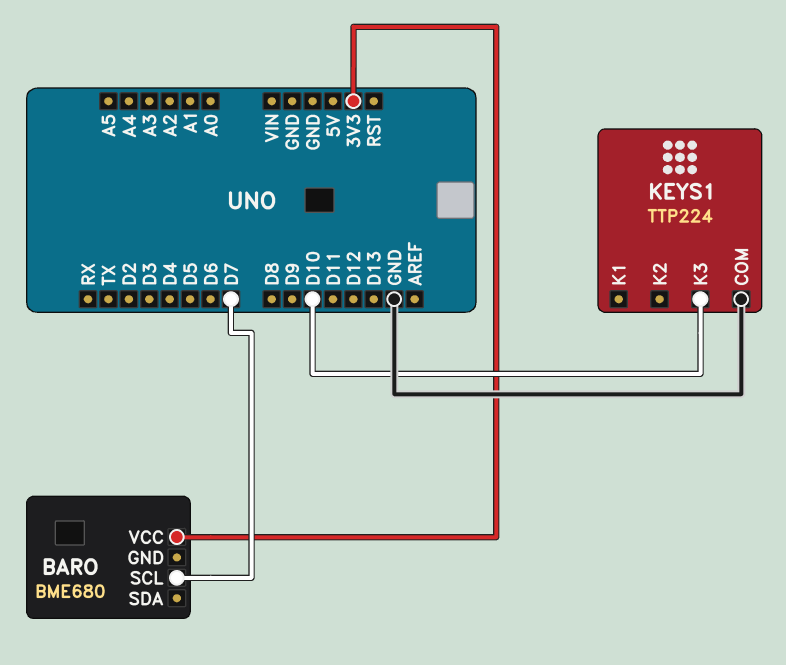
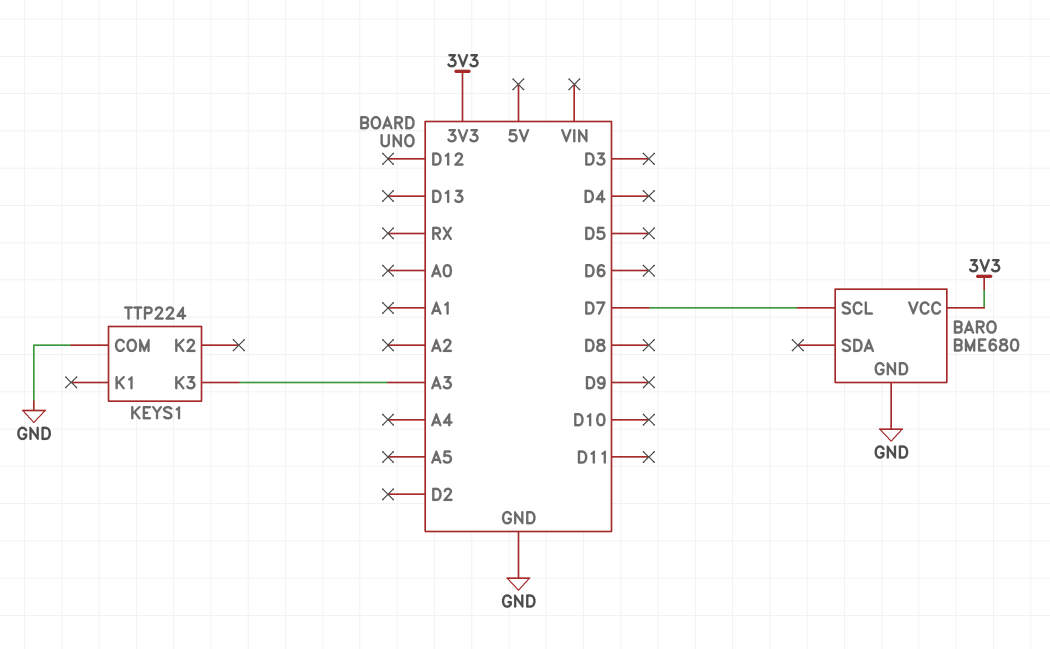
BARO pin GND: none -> GND
KEYS1 pin K3: D10 -> A3

